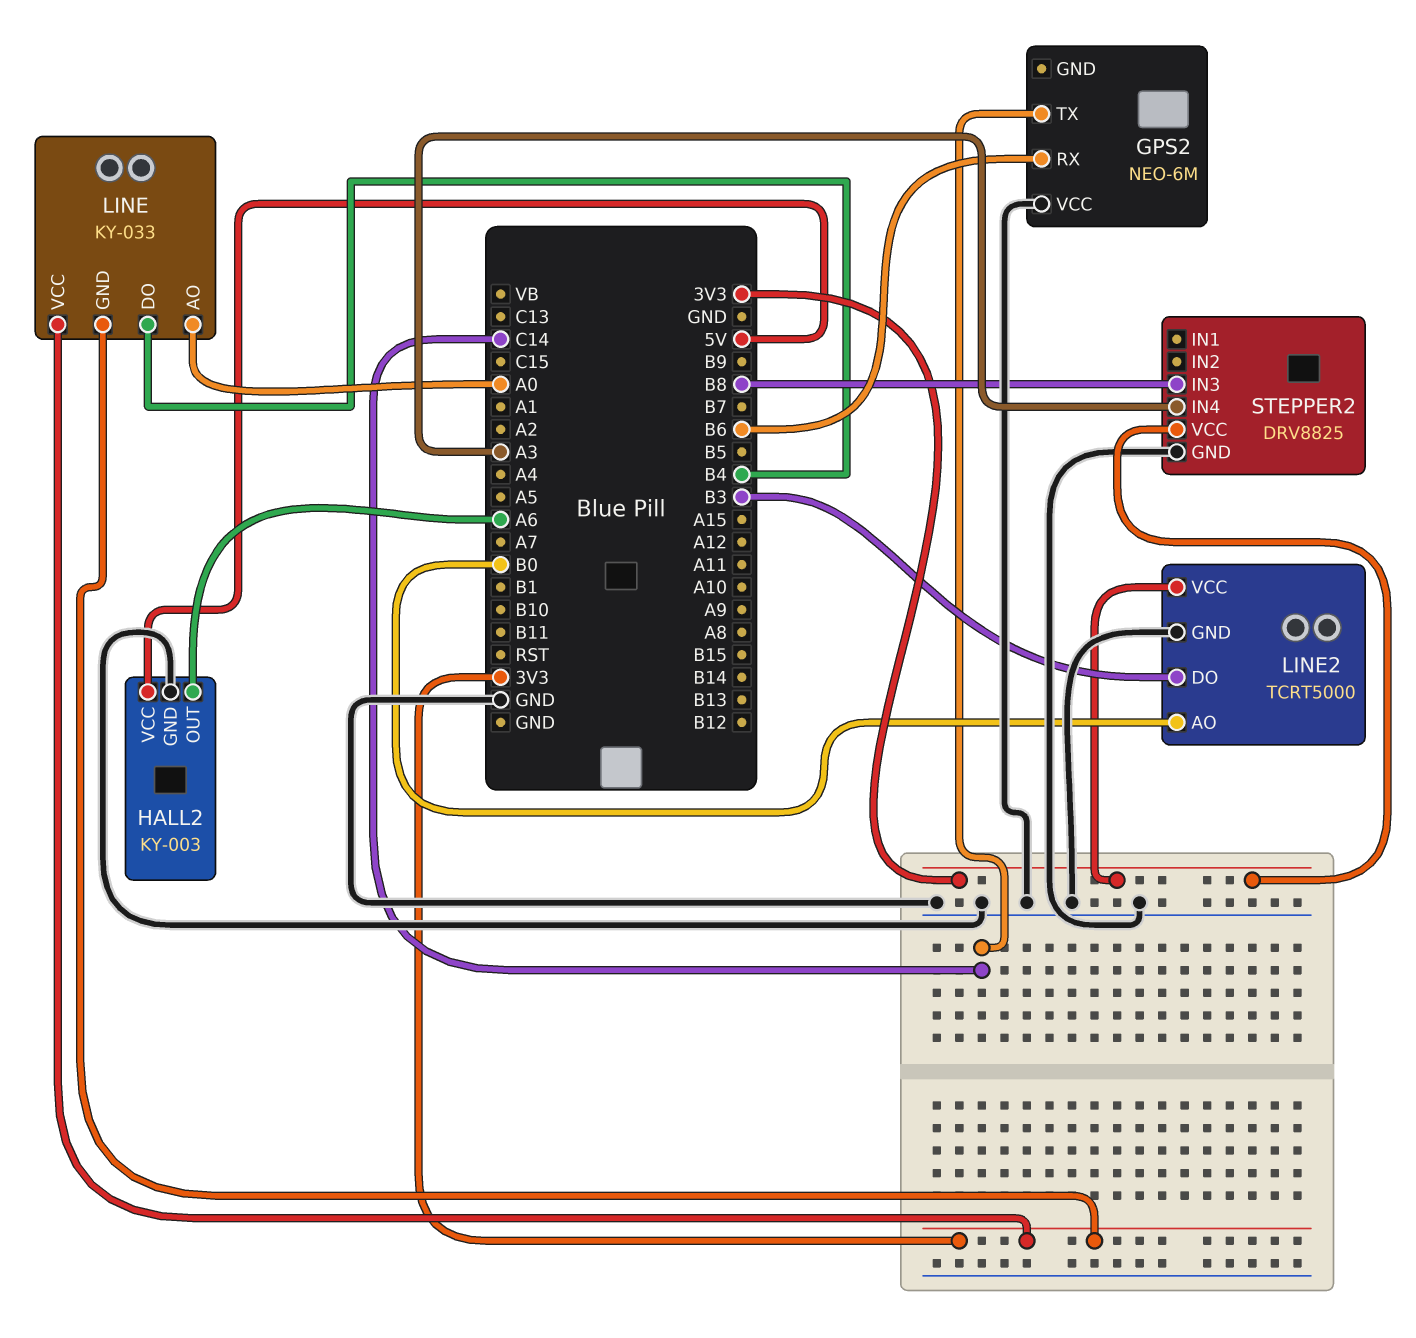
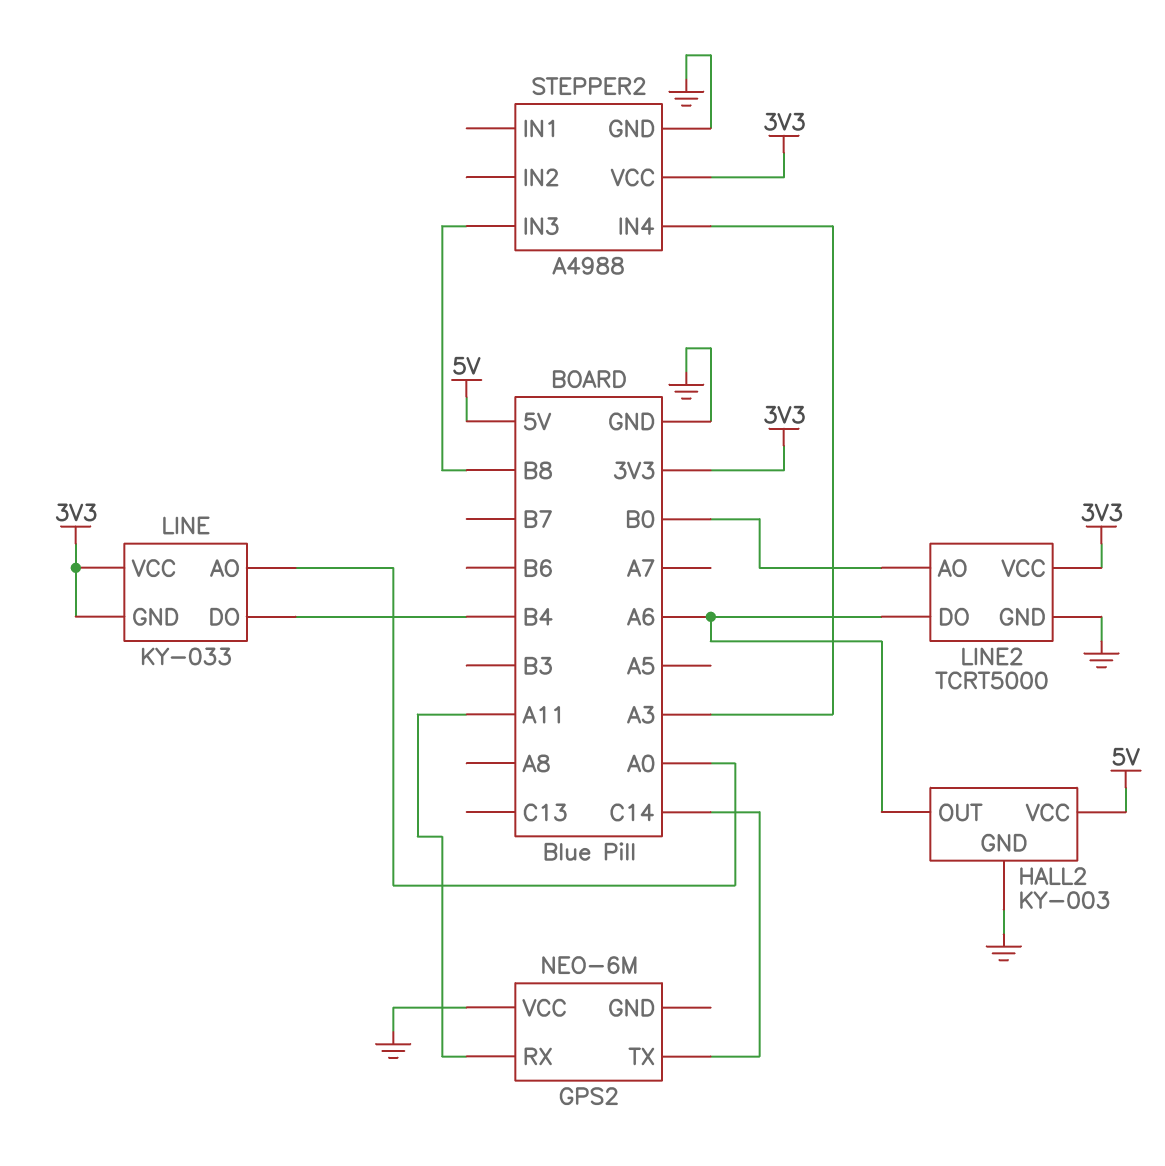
GPS2 pin RX: B6 -> A11
LINE2 pin DO: B3 -> A6
STEPPER2: DRV8825 -> A4988

